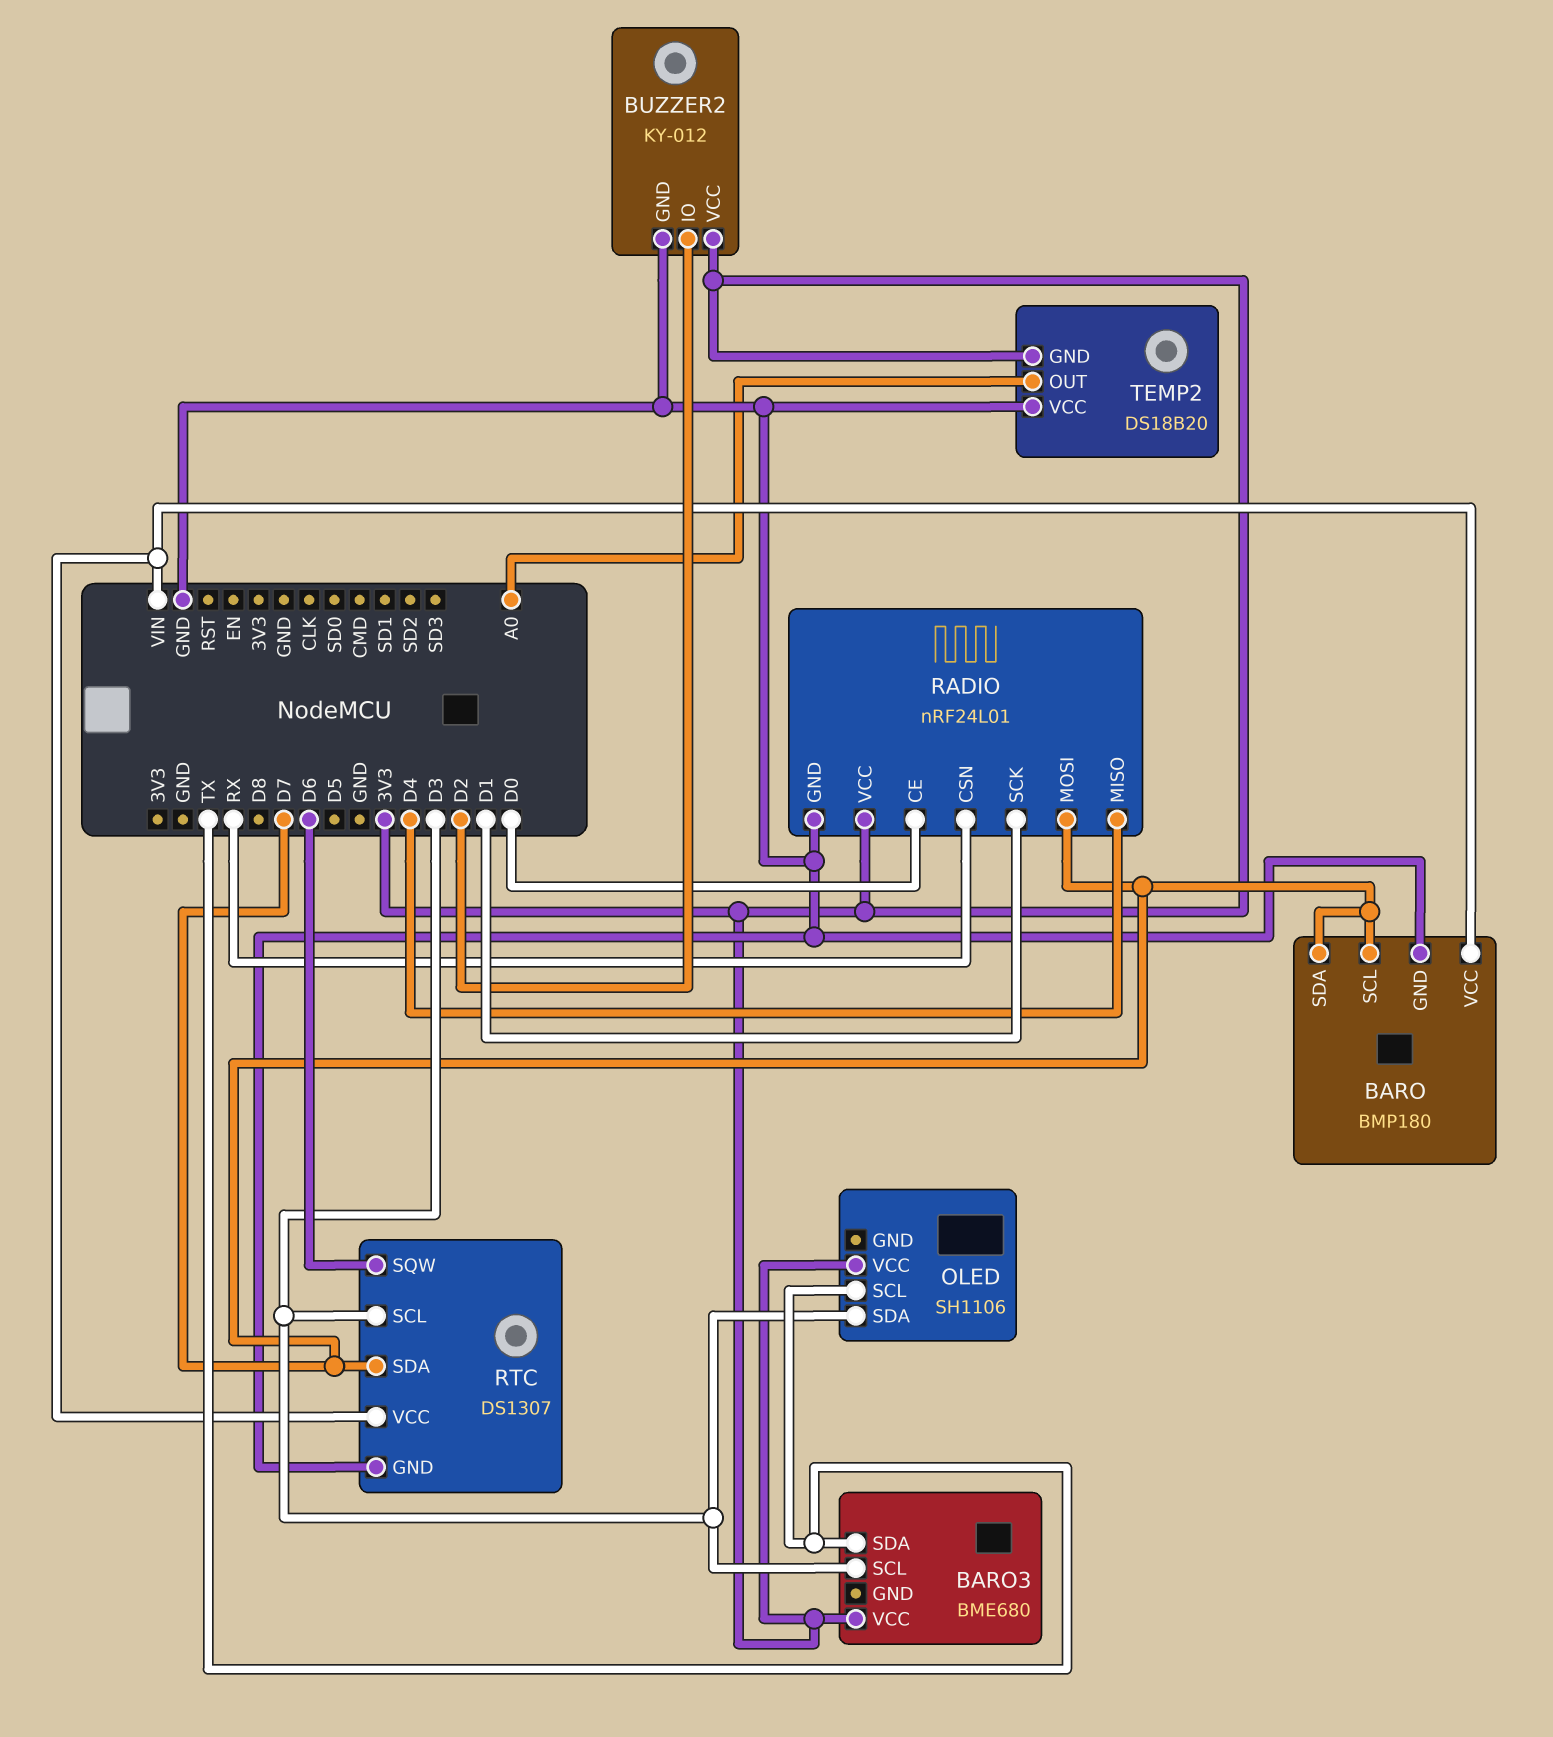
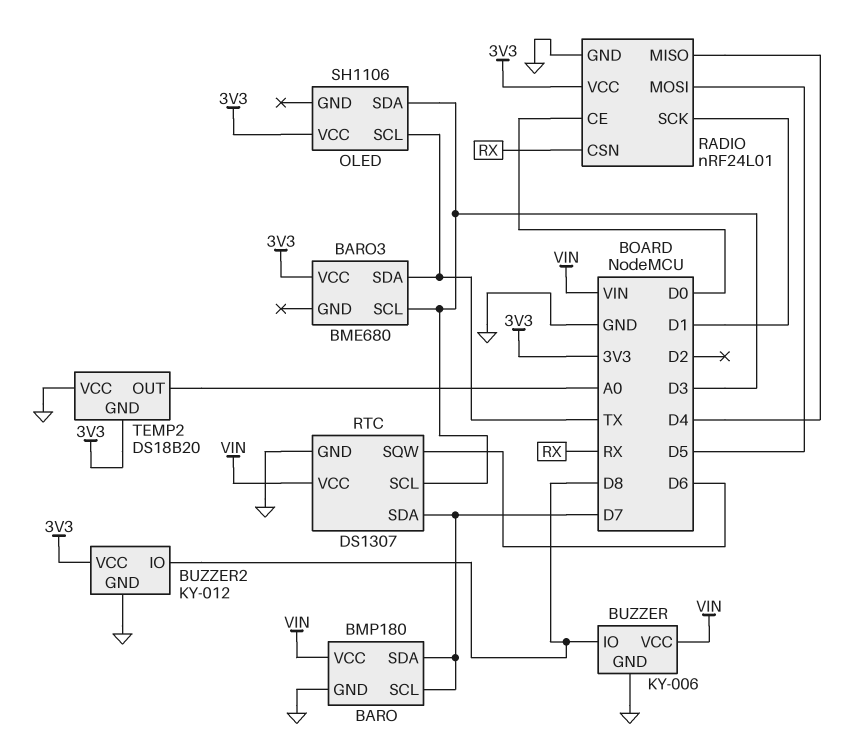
BUZZER: none -> KY-006
BUZZER pin GND: none -> GND
BUZZER pin IO: none -> D8
BUZZER pin VCC: none -> VIN
BUZZER2 pin IO: D2 -> D8
RADIO pin MOSI: D7 -> D5

